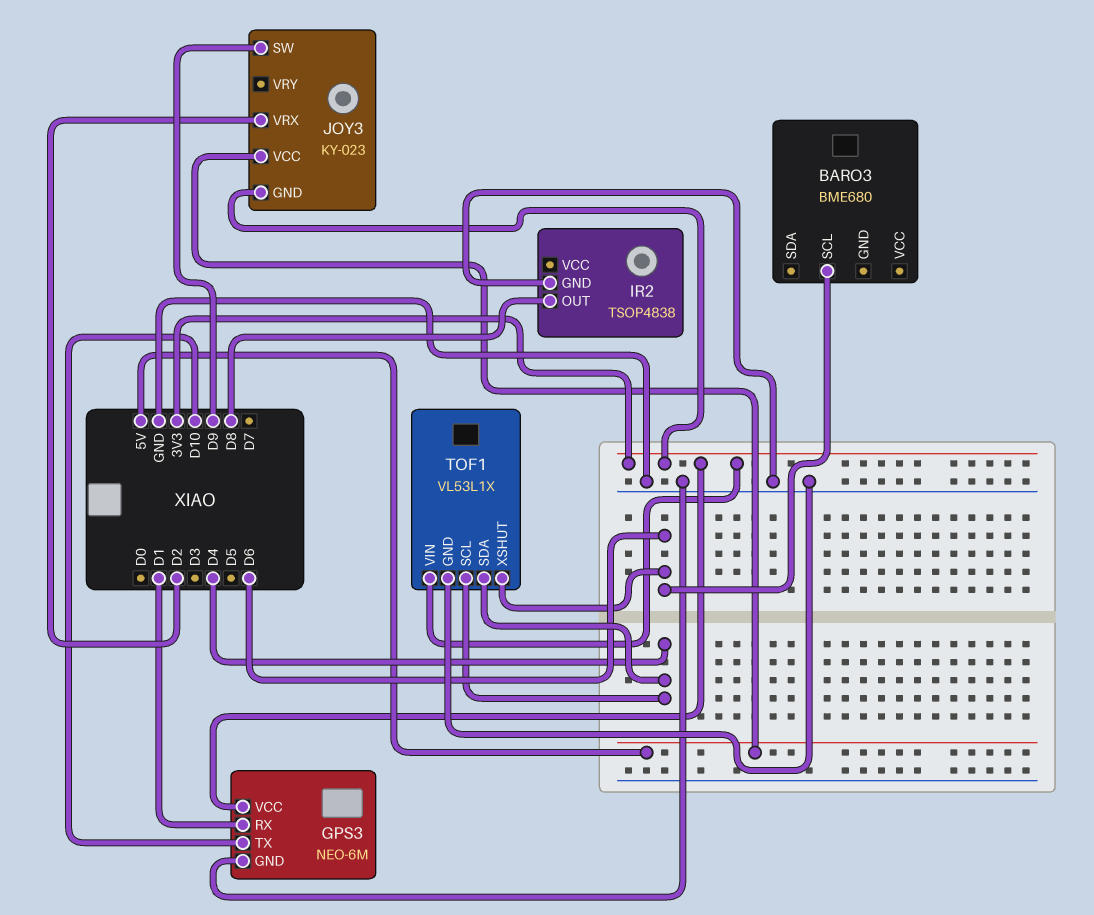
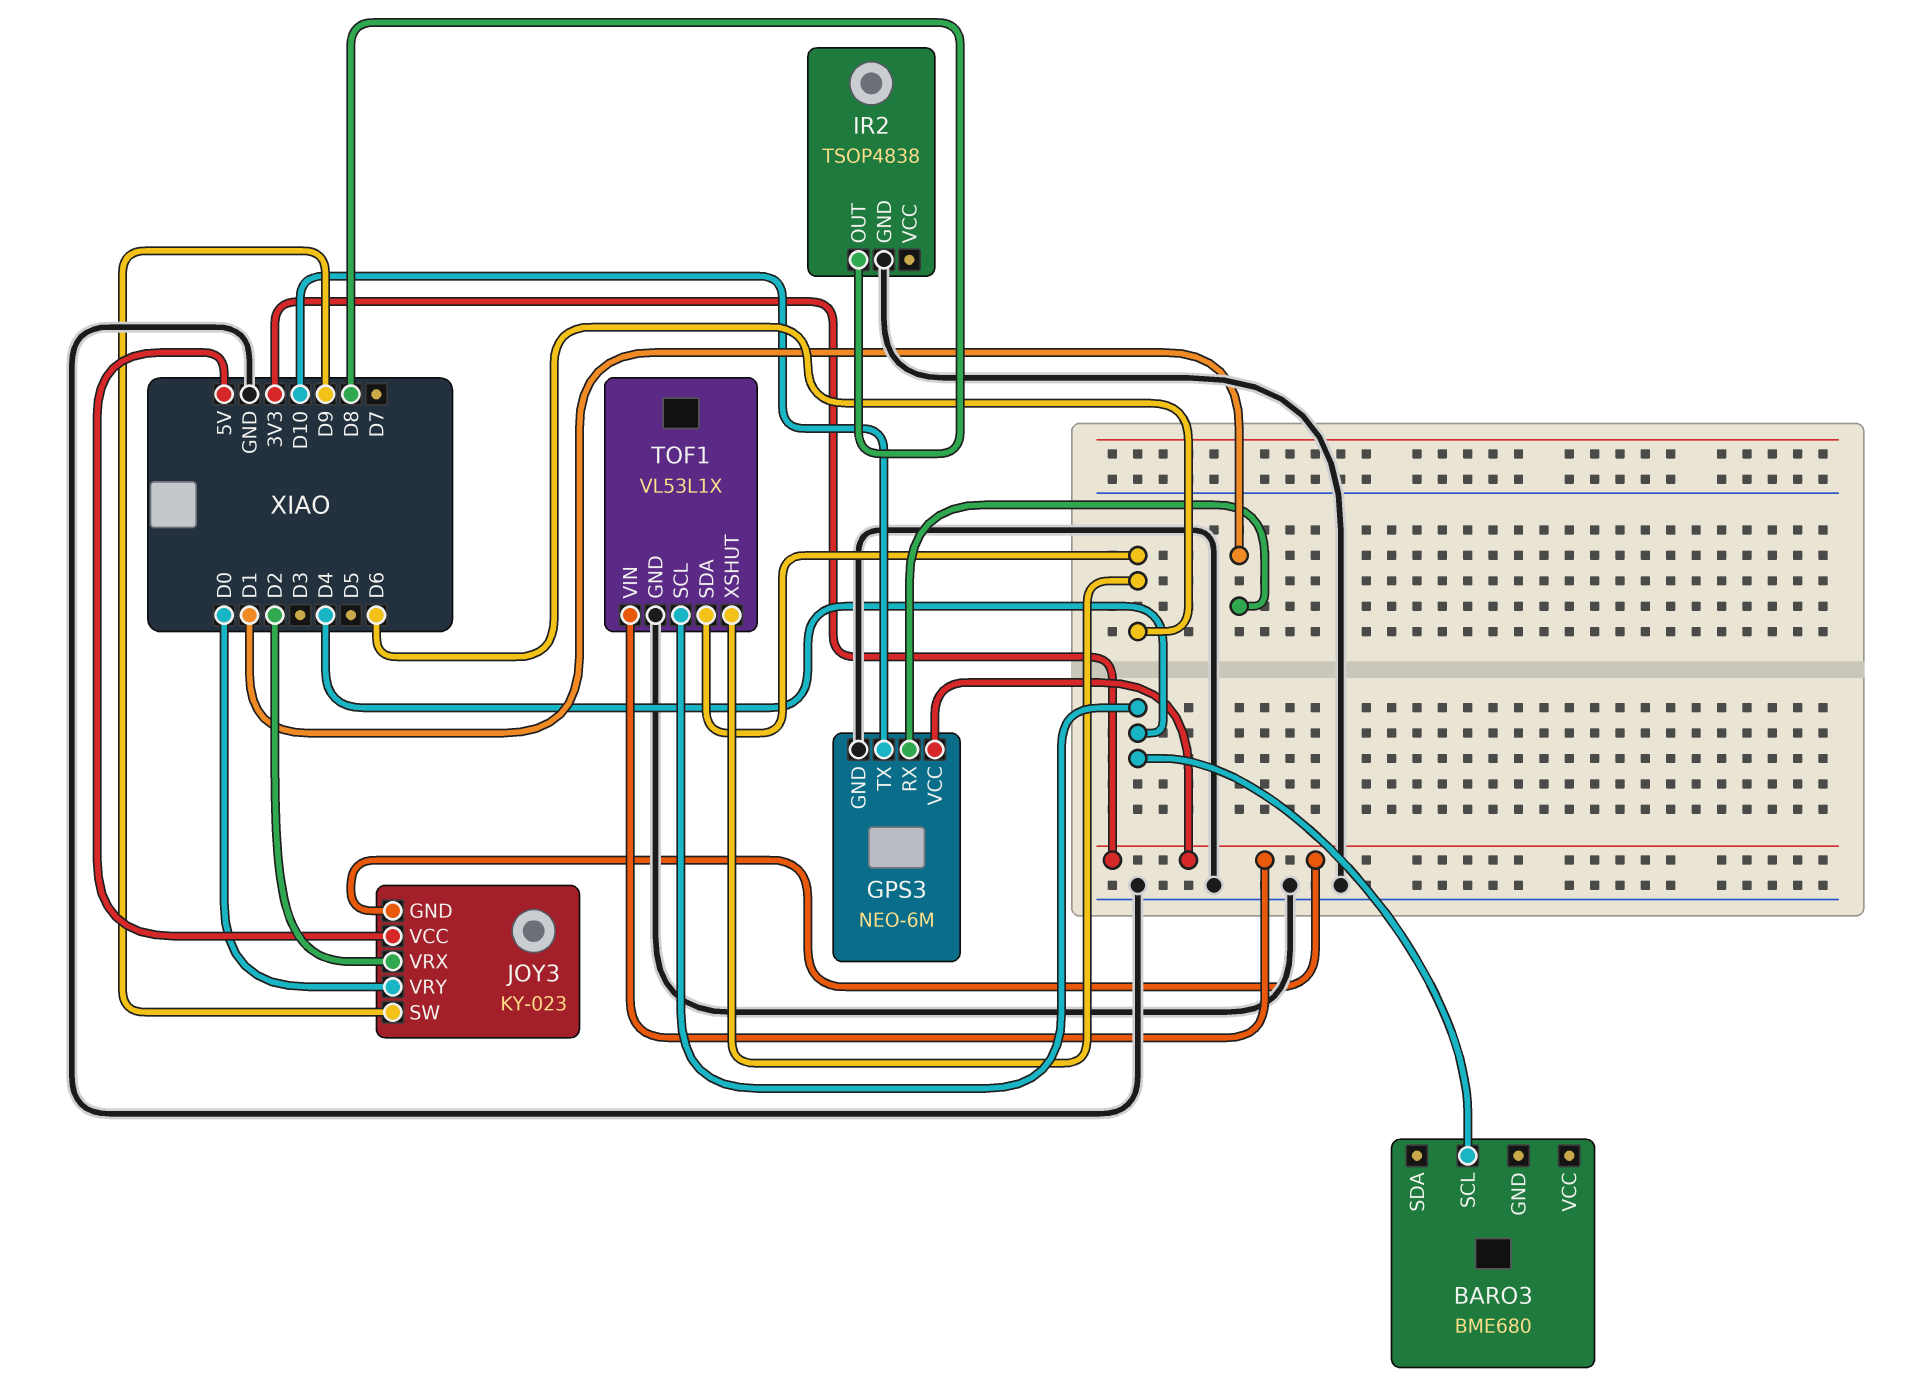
BARO3 pin SCL: D6 -> D4
JOY3 pin VRY: none -> D0
TOF1 pin SDA: D4 -> D6

